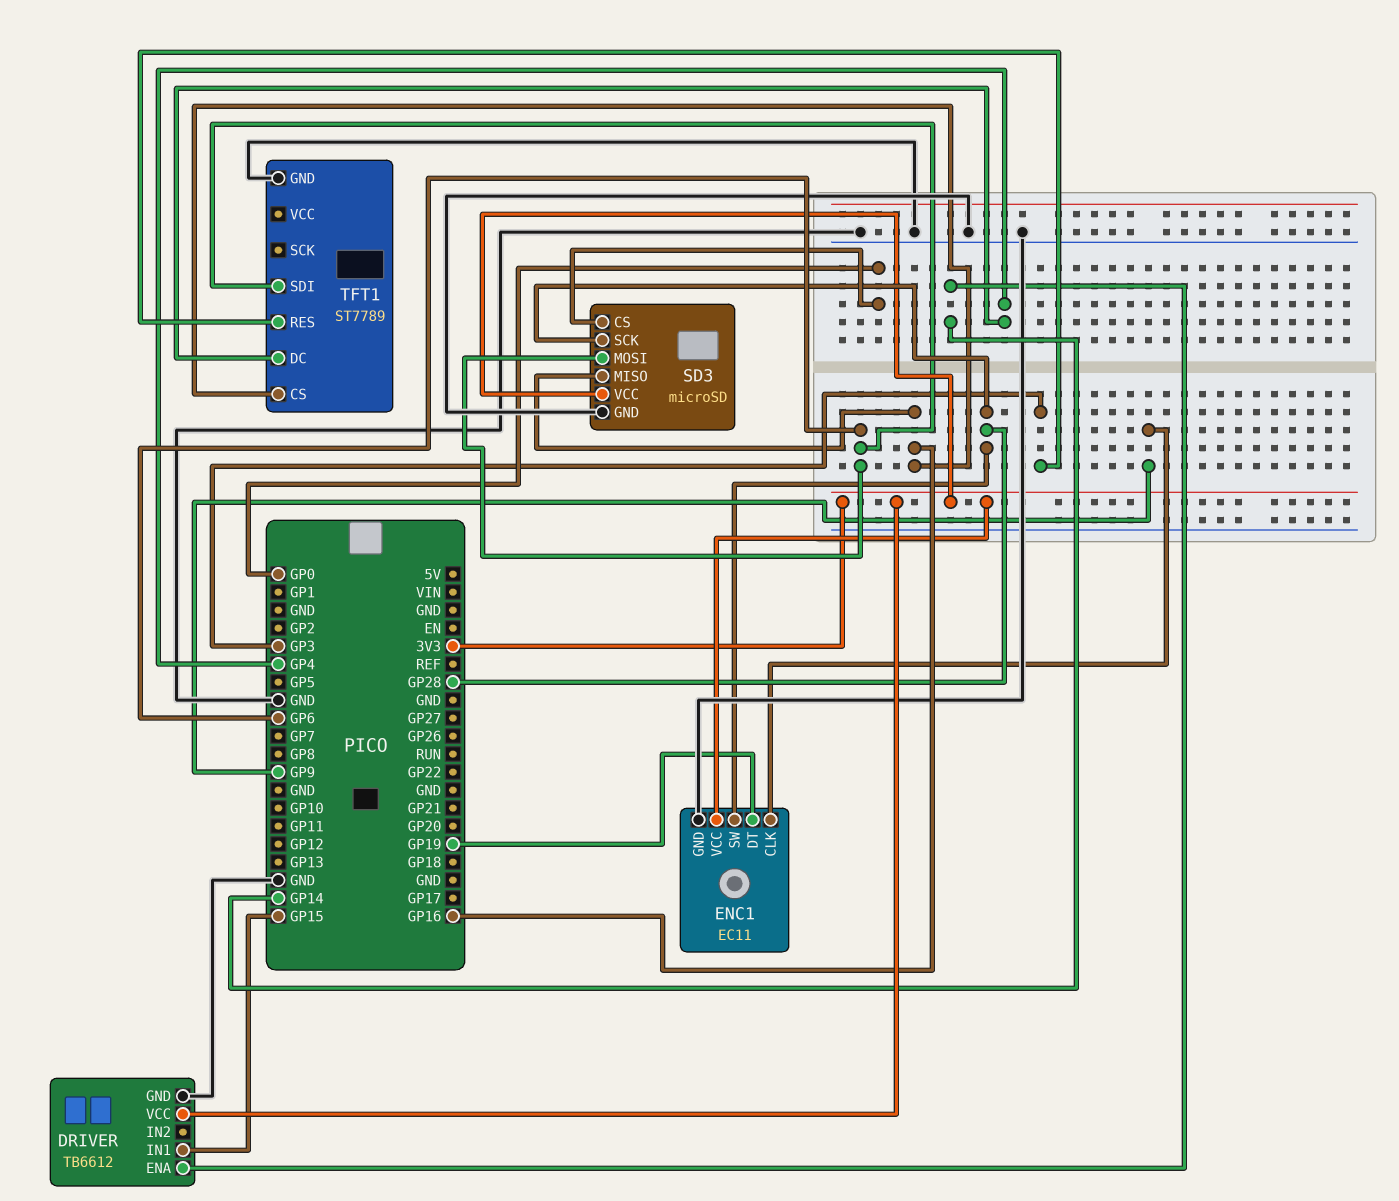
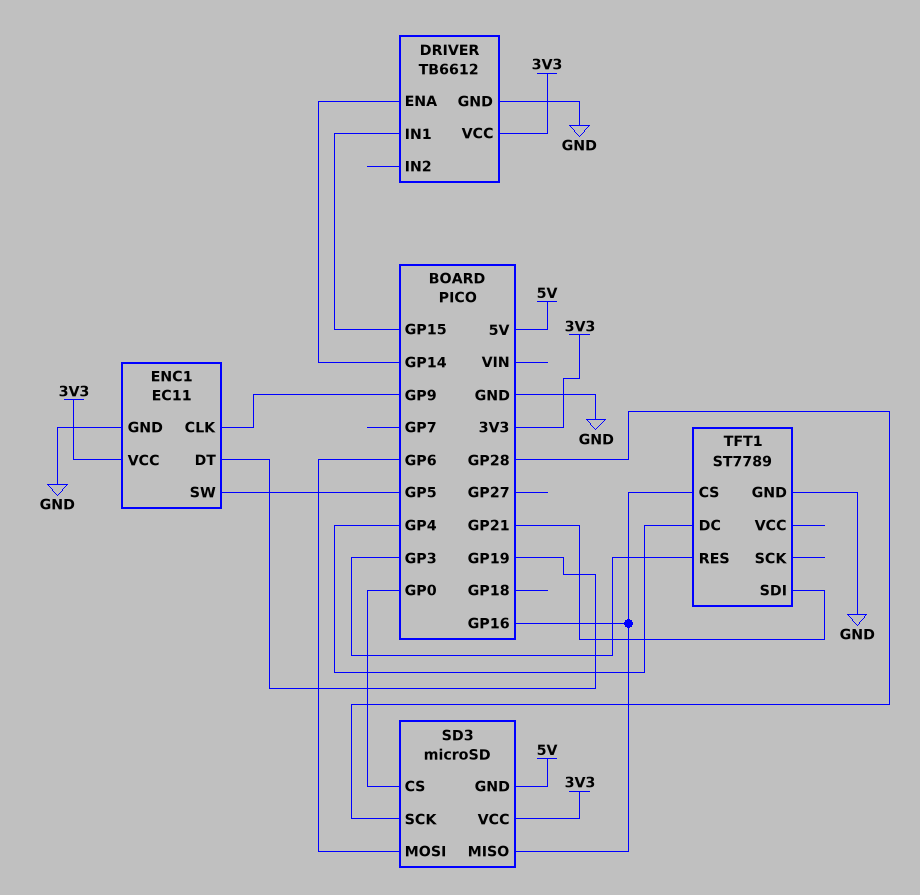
ENC1 pin SW: GP28 -> GP5
SD3 pin GND: GND -> 5V
TFT1 pin SDI: GP6 -> GP21

